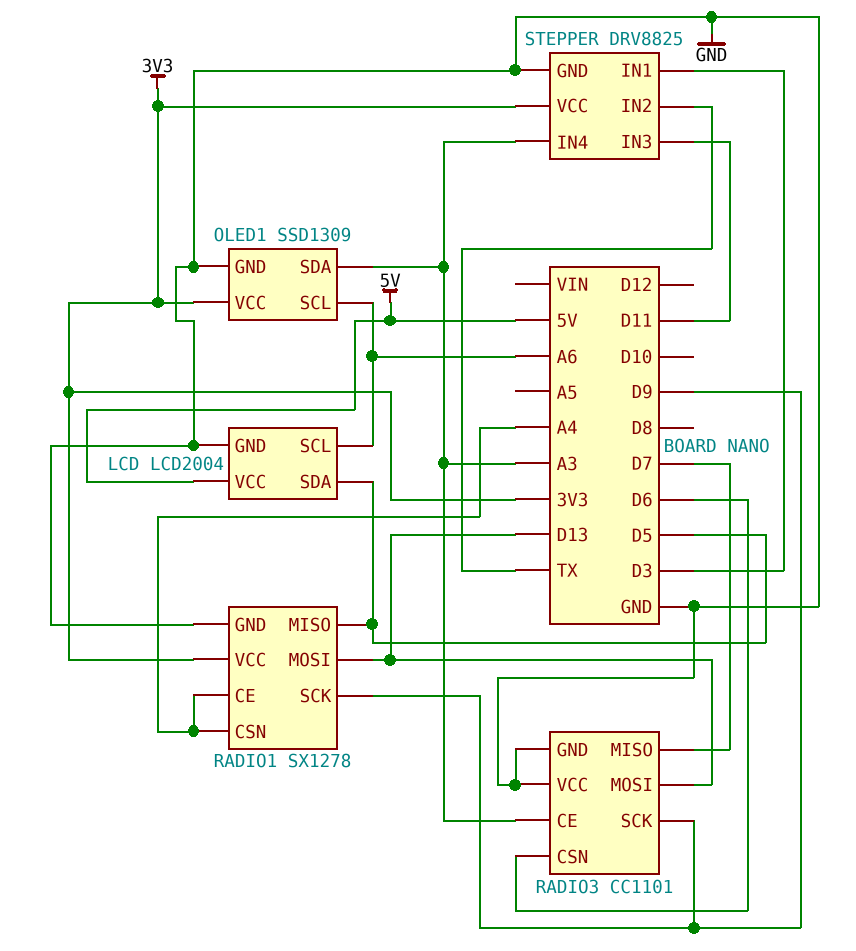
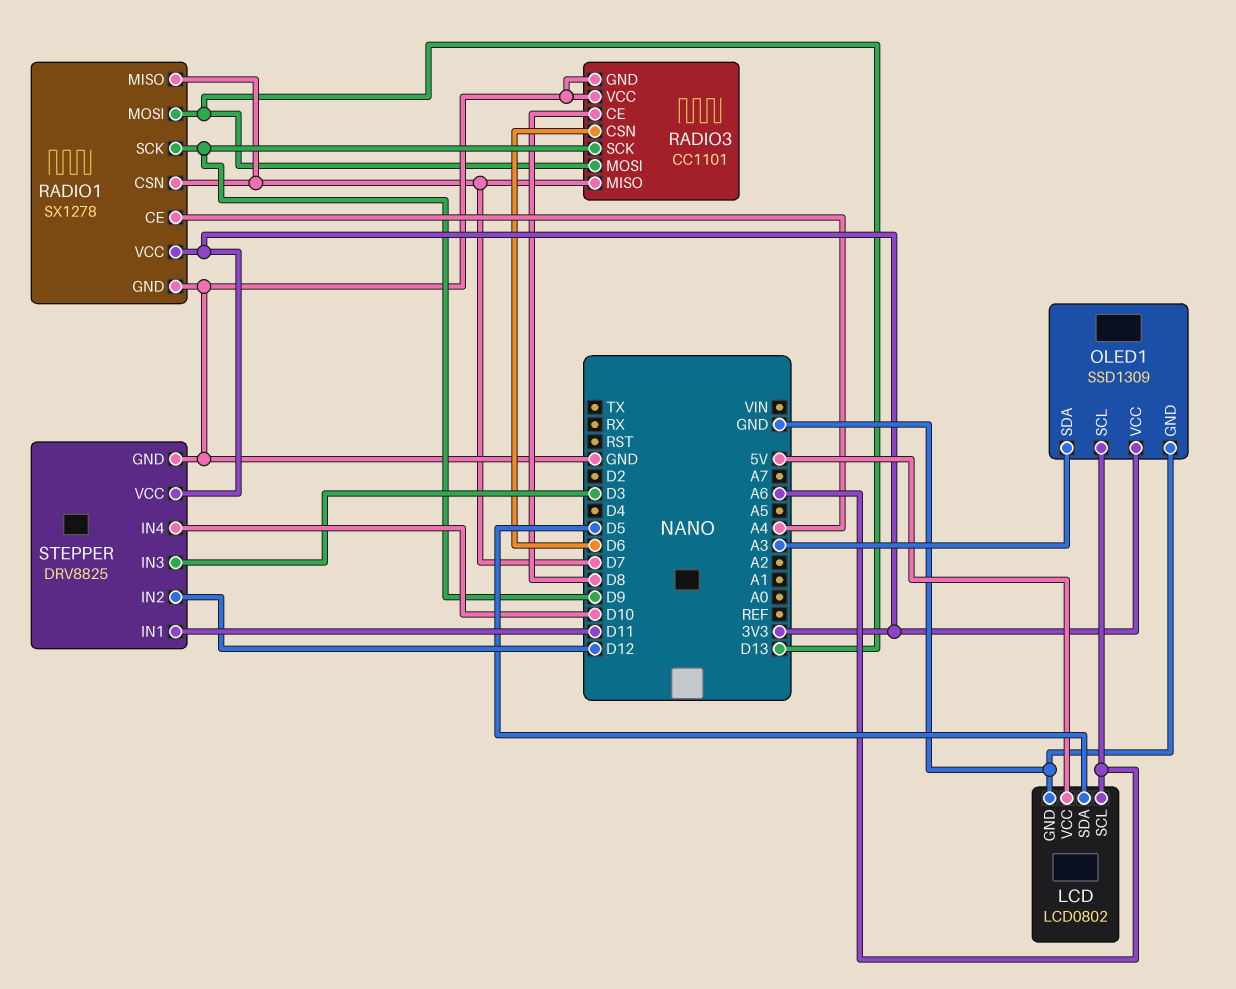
LCD: LCD2004 -> LCD0802
RADIO1 pin CSN: A4 -> D7
RADIO1 pin MISO: D5 -> D7
RADIO3 pin CE: A3 -> D8
STEPPER pin IN1: D3 -> D11
STEPPER pin IN2: TX -> D12
STEPPER pin IN3: D11 -> D3
STEPPER pin IN4: A3 -> D10

